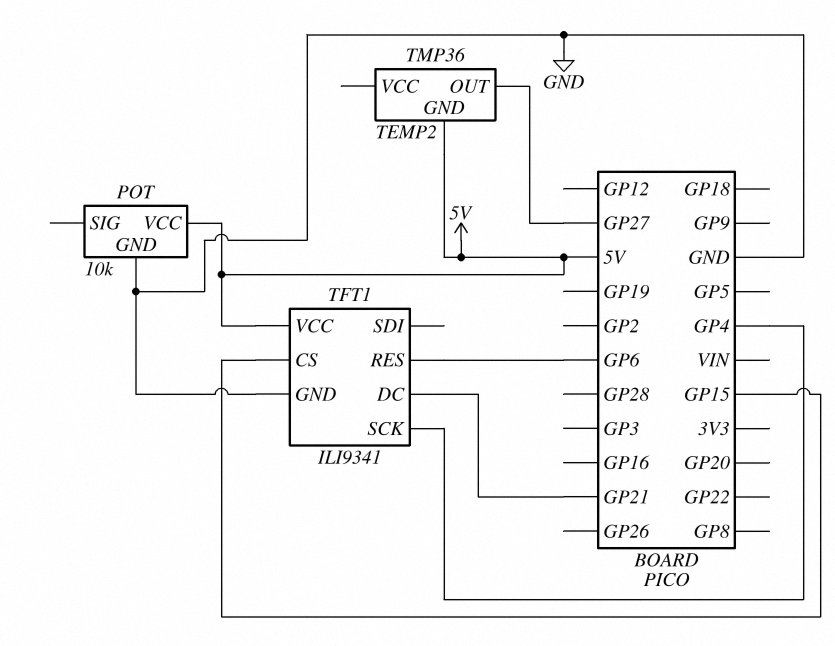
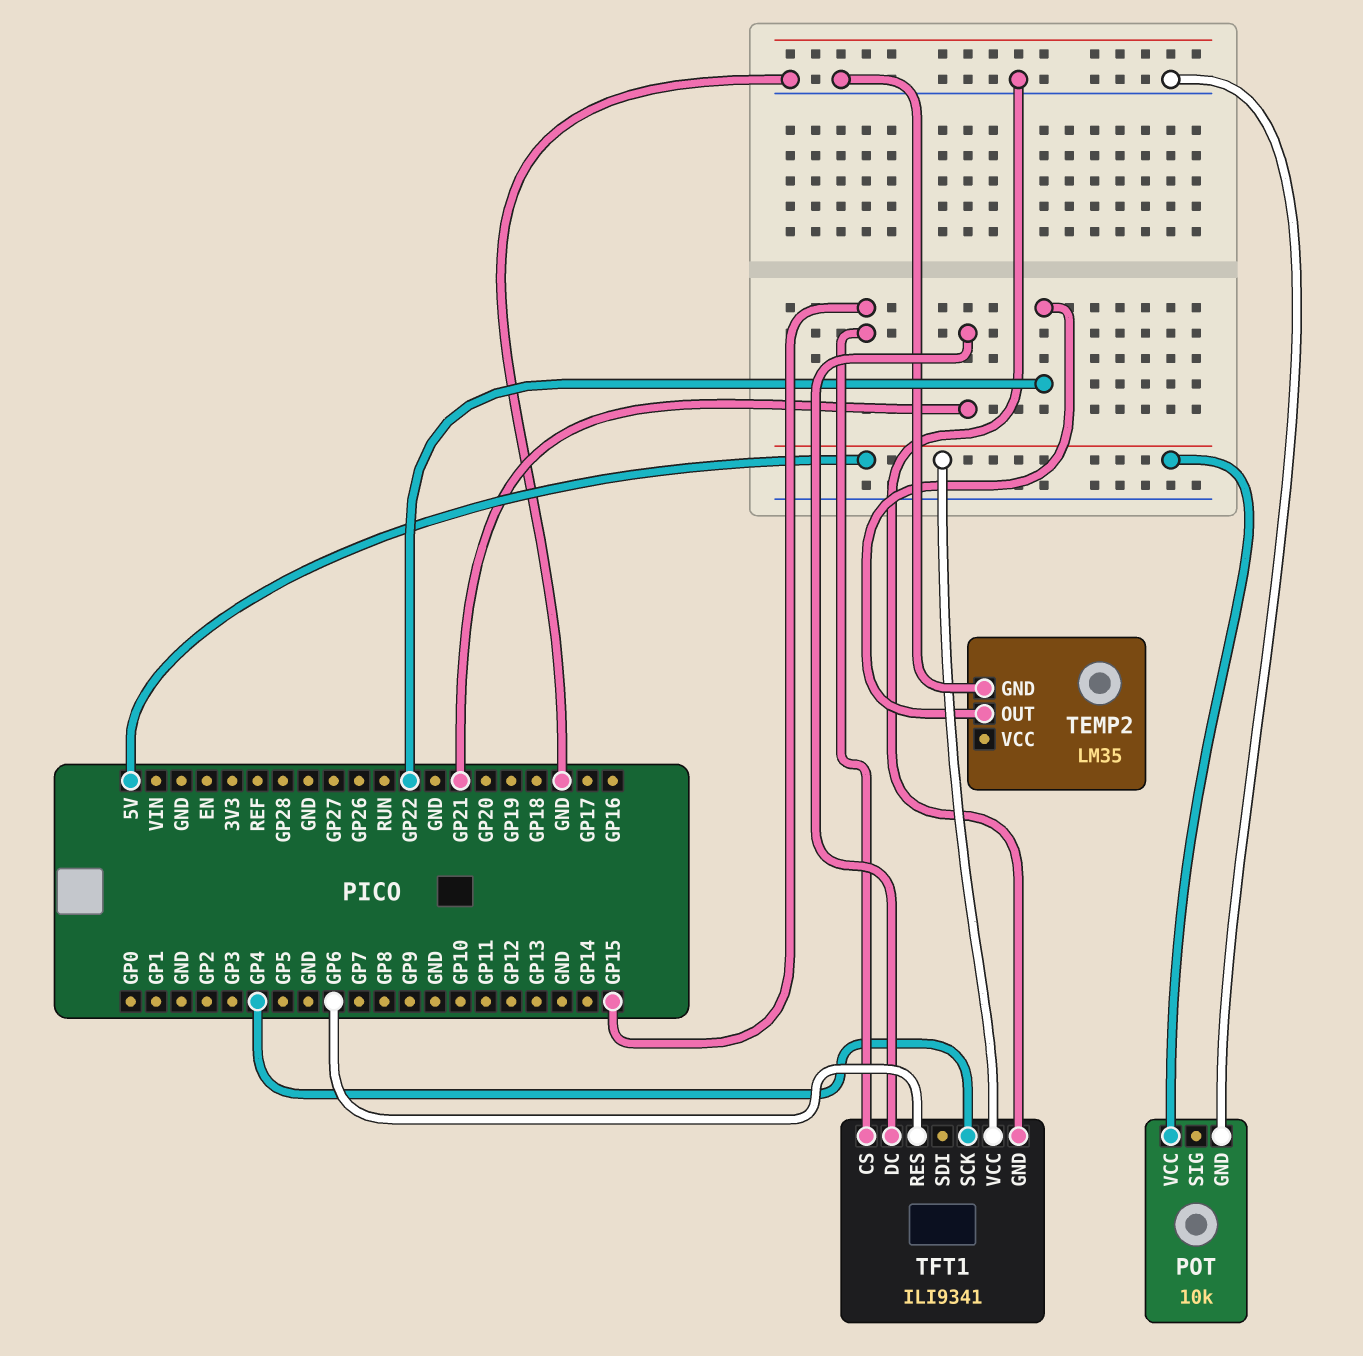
TEMP2: TMP36 -> LM35
TEMP2 pin GND: 5V -> GND
TEMP2 pin OUT: GP27 -> GP22

